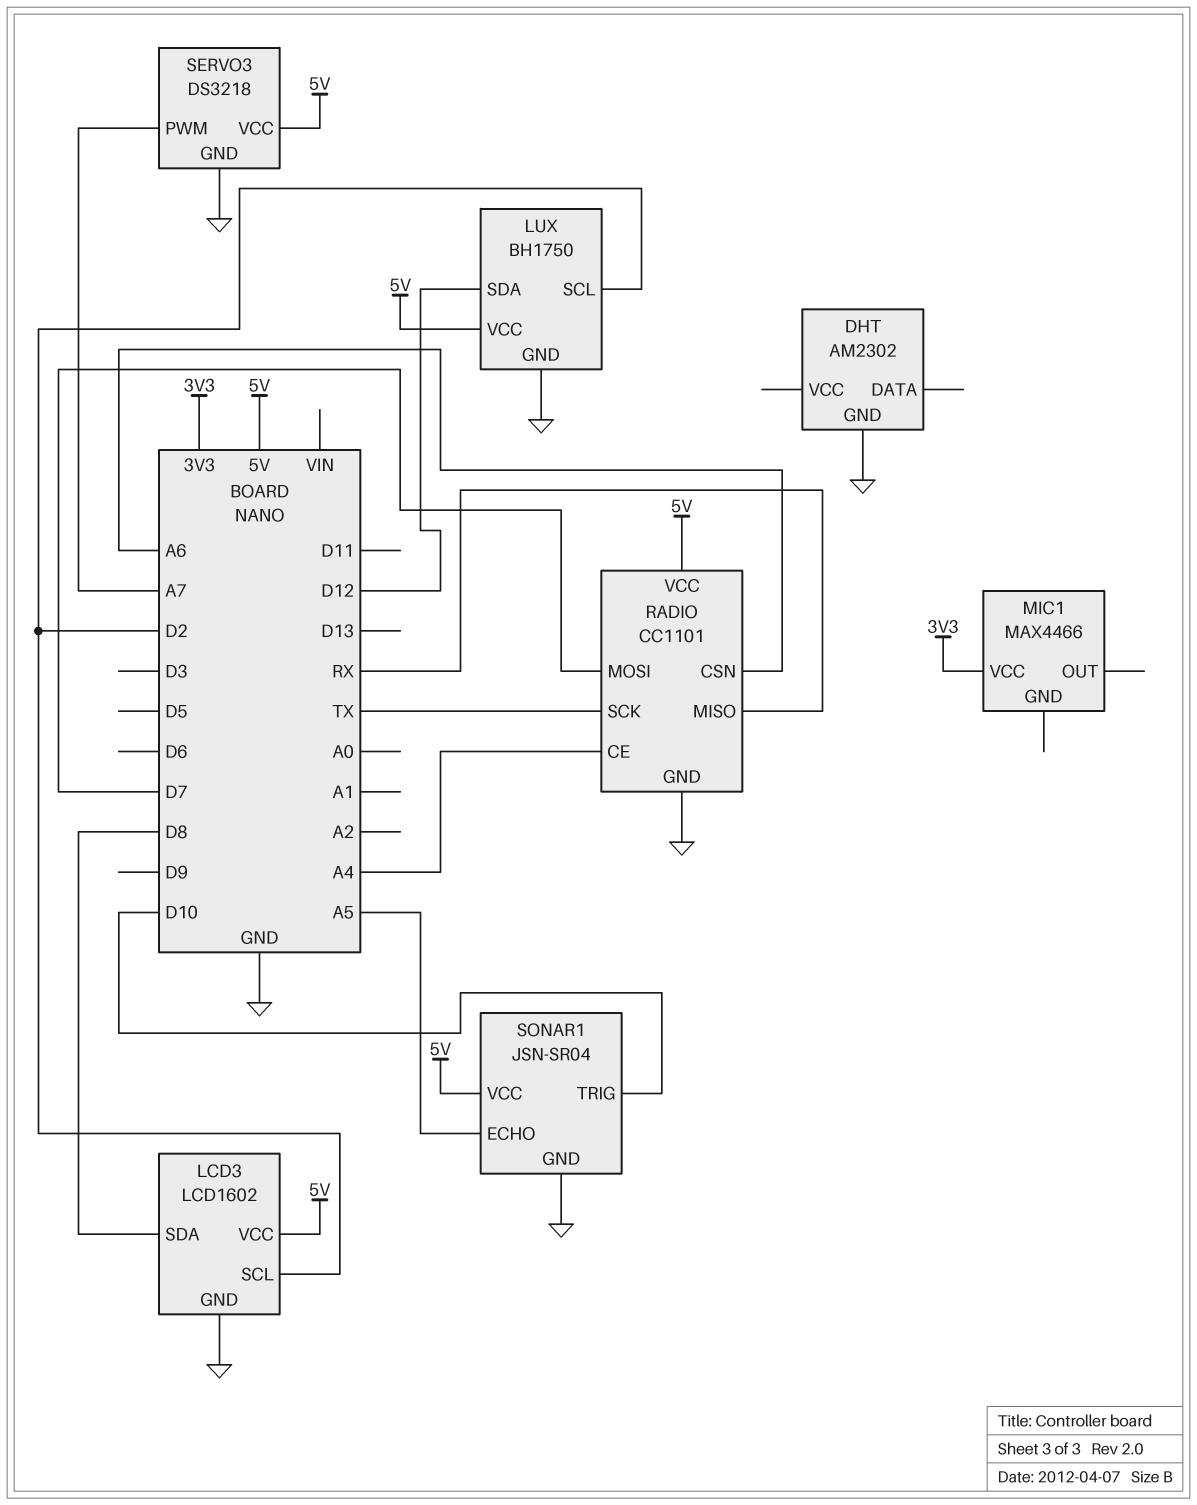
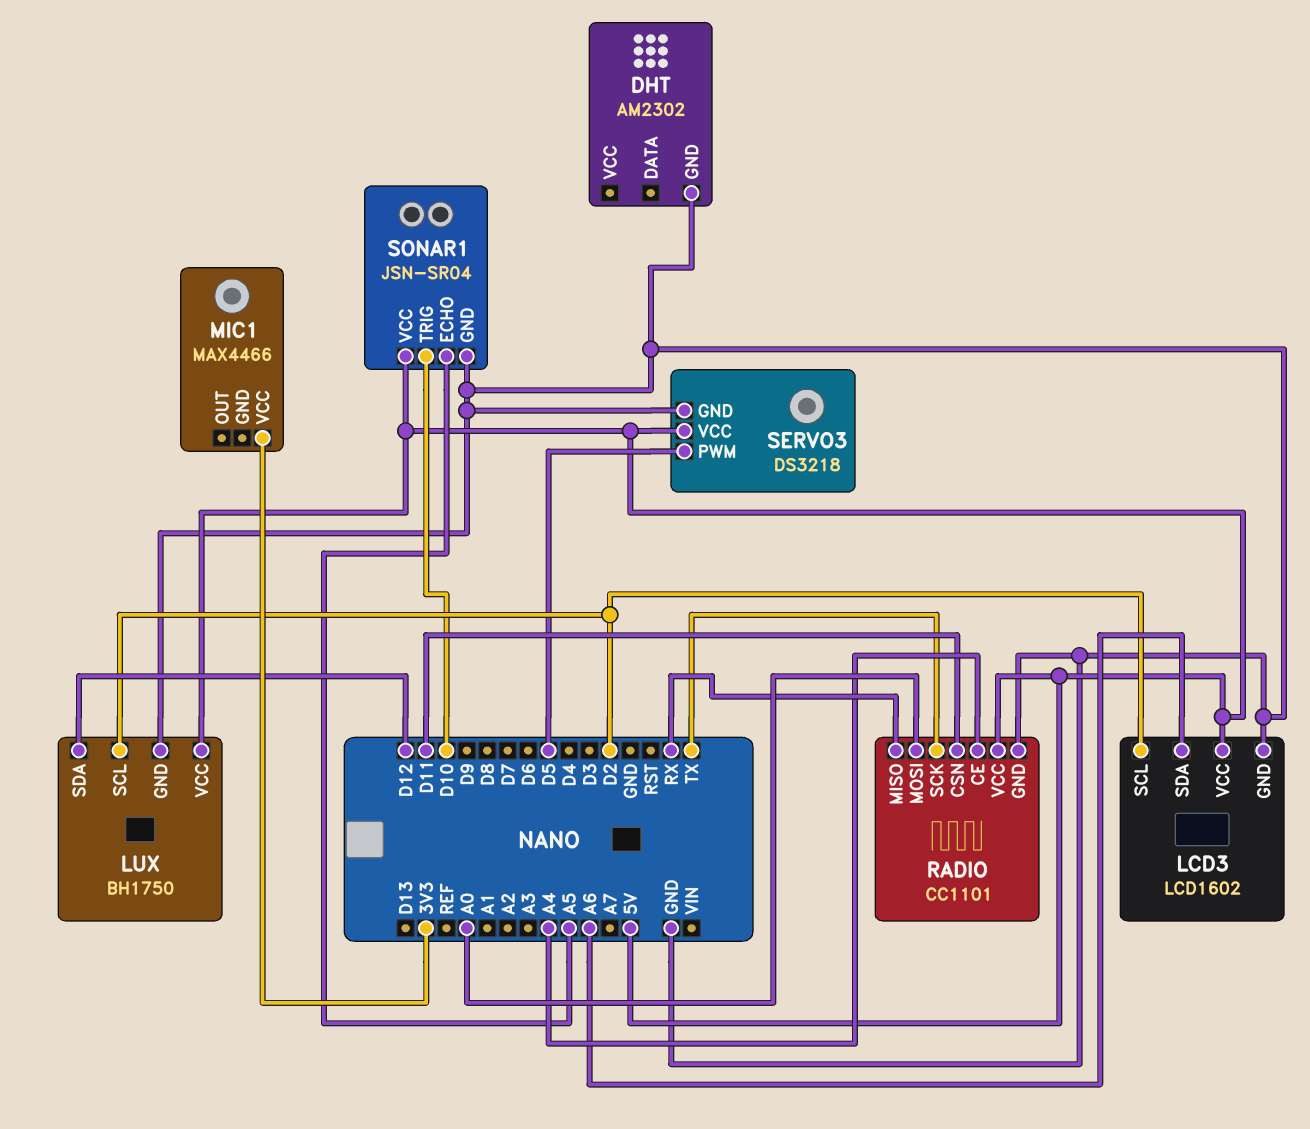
LCD3 pin SDA: D8 -> A6
RADIO pin CSN: A6 -> D11
RADIO pin MOSI: D7 -> A0
SERVO3 pin PWM: A7 -> D5

